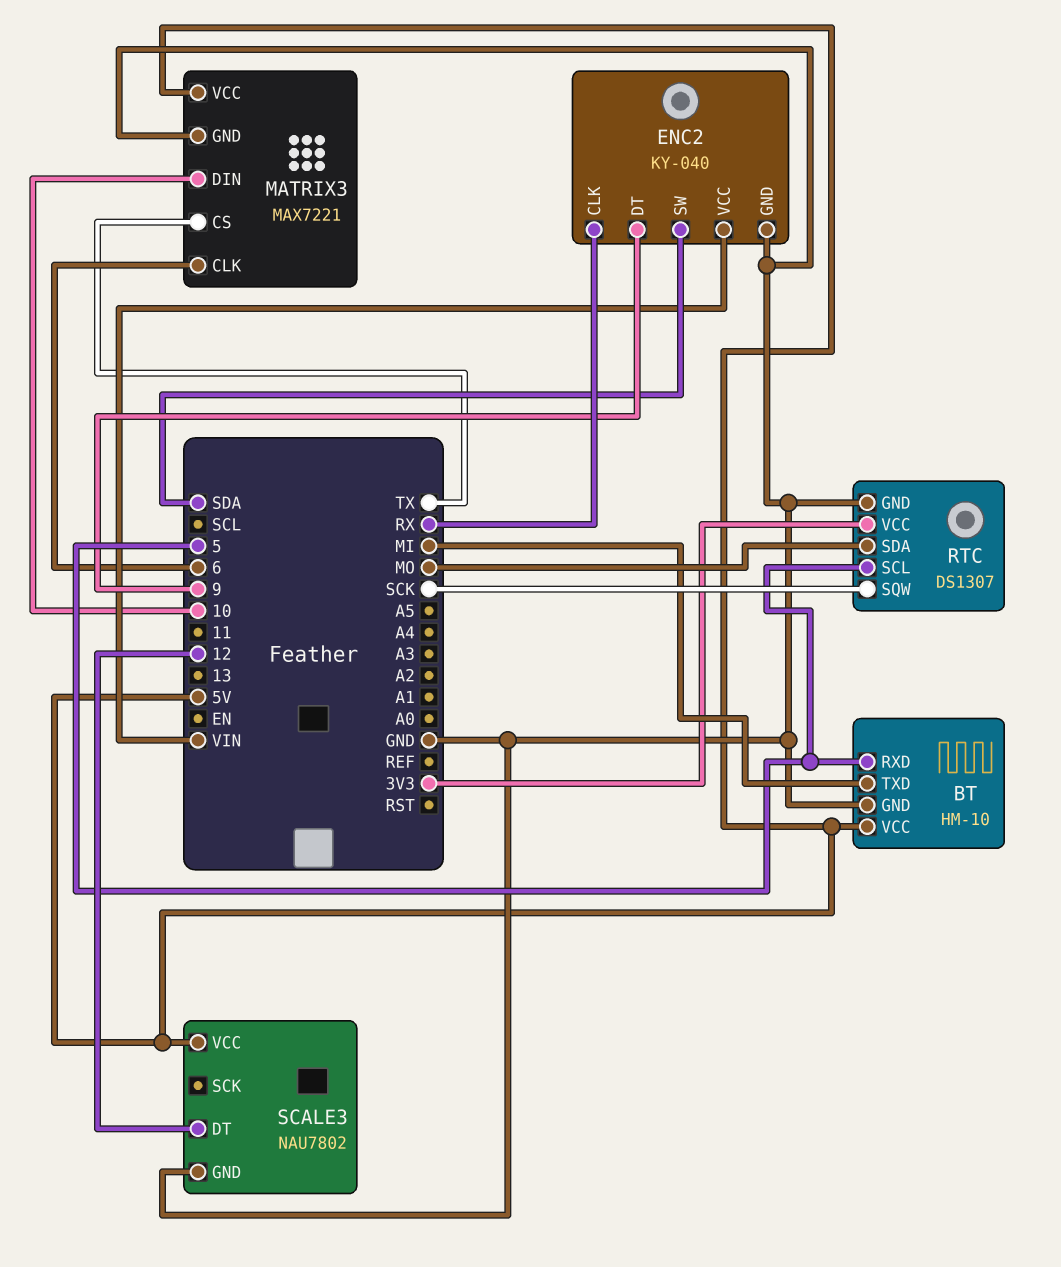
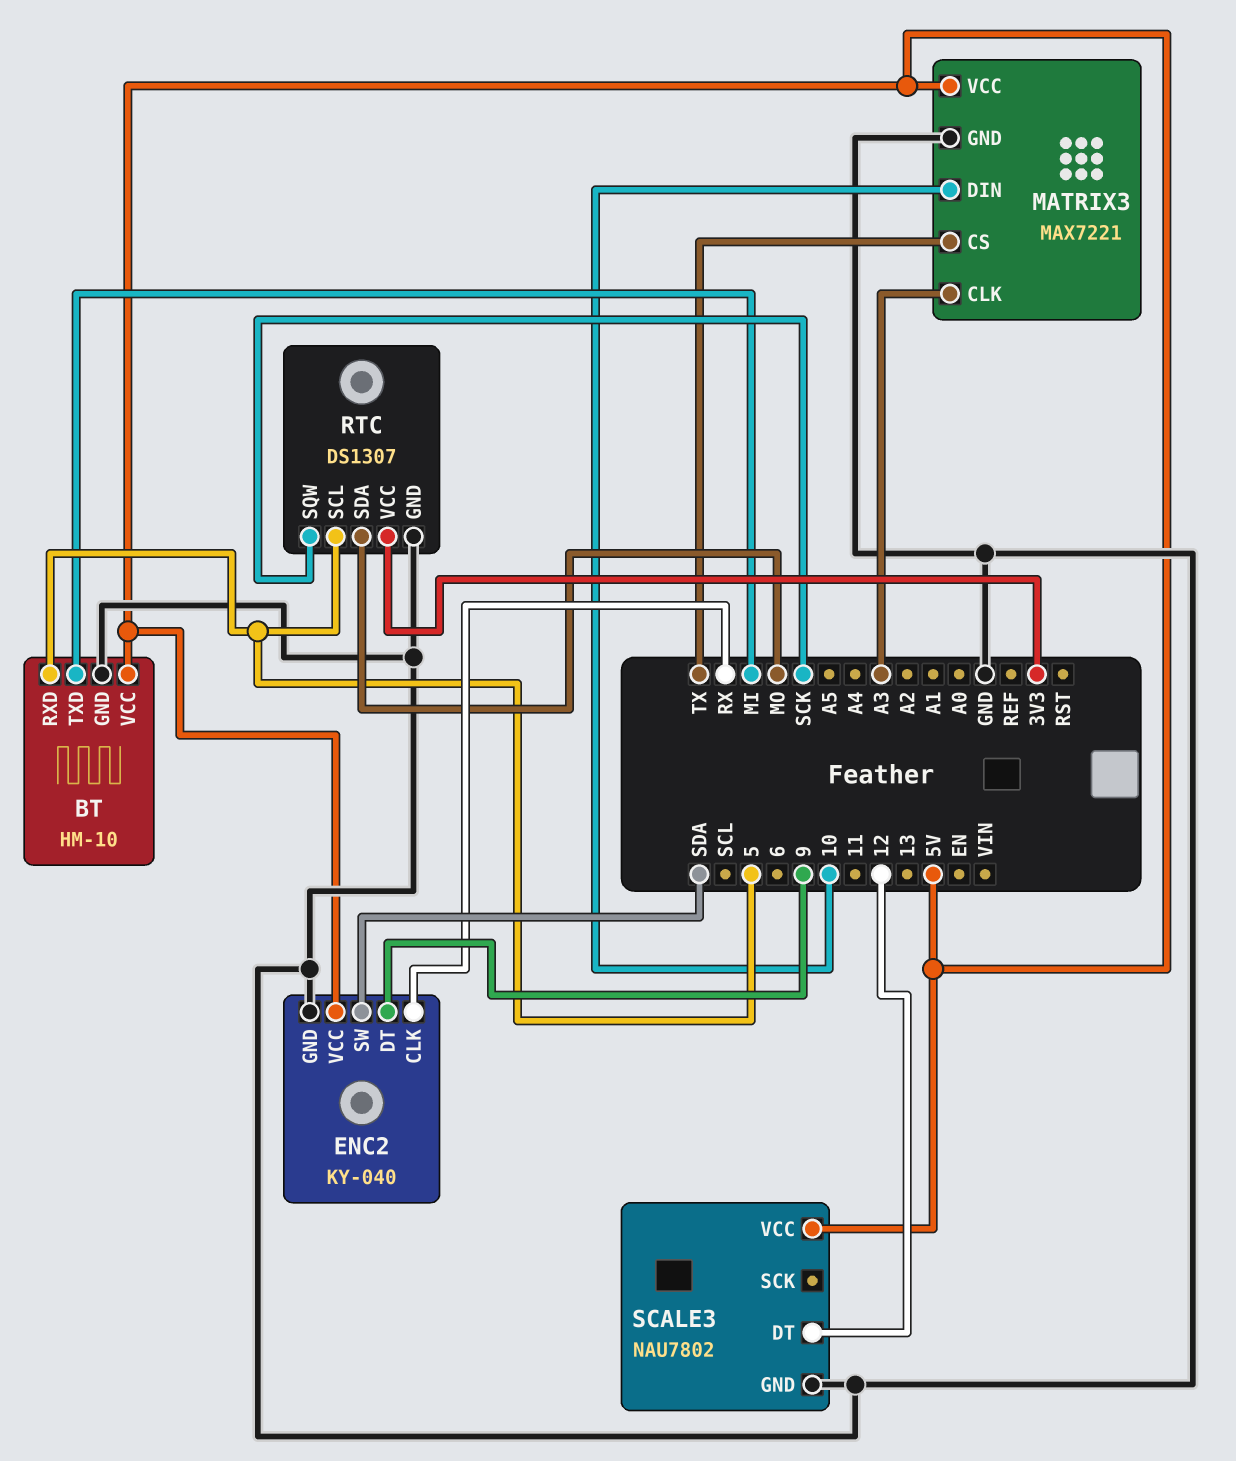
ENC2 pin VCC: VIN -> 5V
MATRIX3 pin CLK: 6 -> A3

